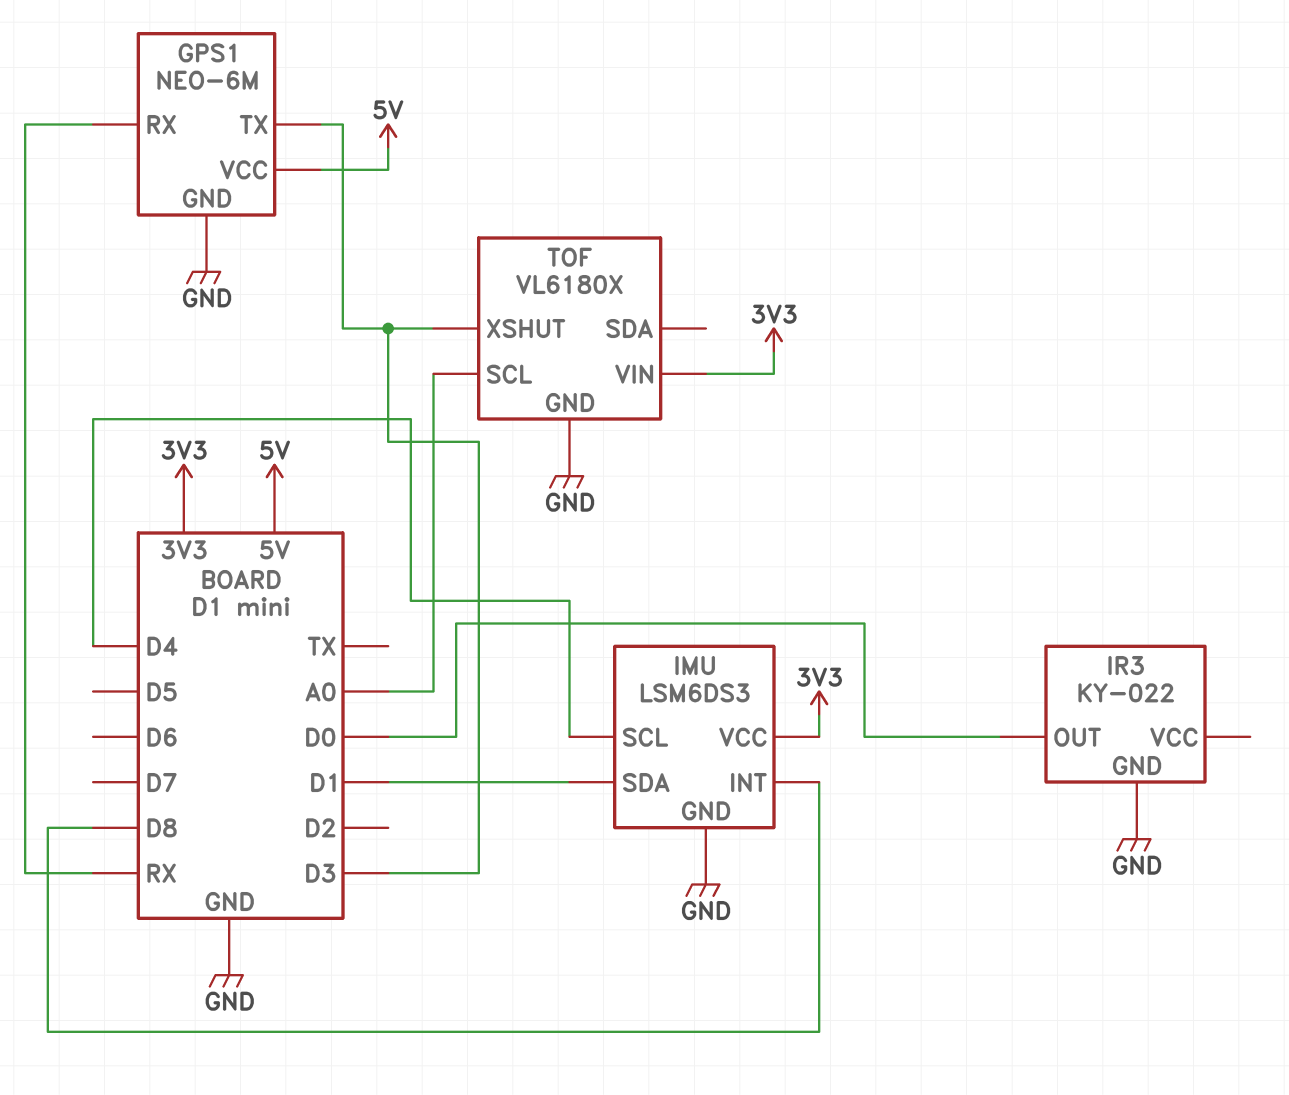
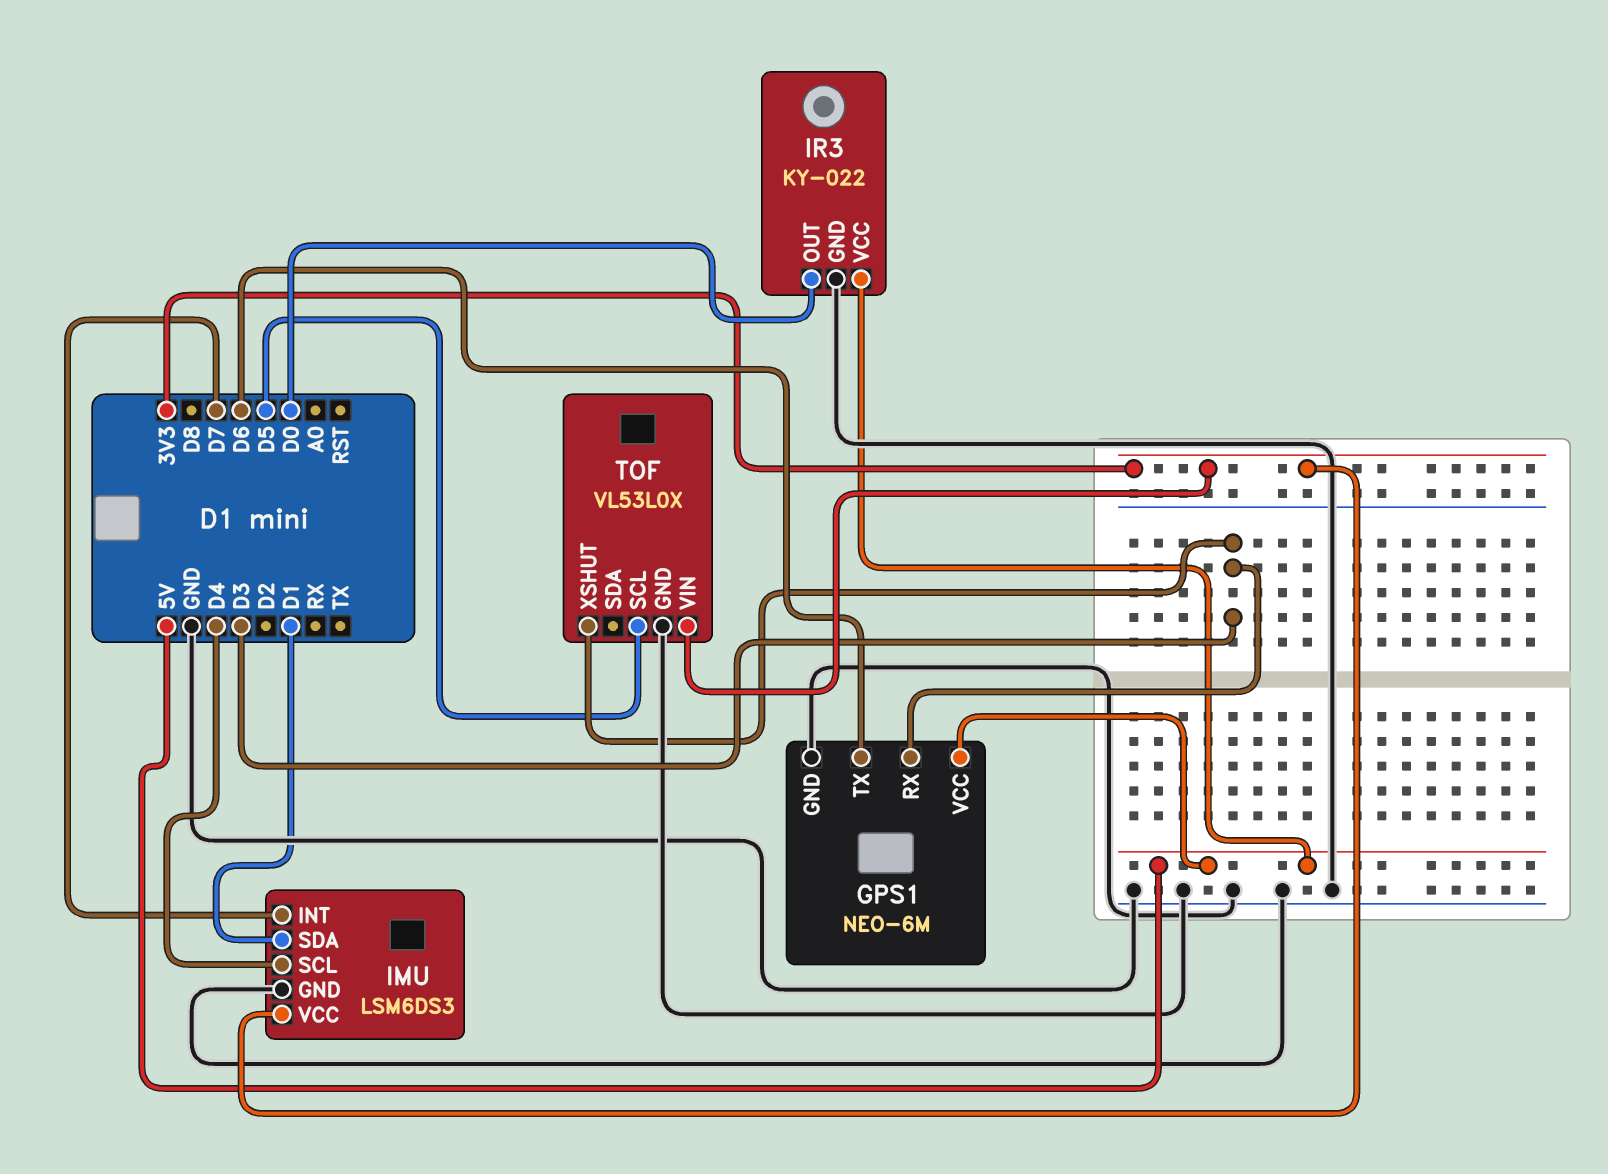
GPS1 pin RX: RX -> D3
GPS1 pin TX: D3 -> D6
IMU pin INT: D8 -> D7
IR3 pin VCC: none -> 5V
TOF: VL6180X -> VL53L0X
TOF pin SCL: A0 -> D5

